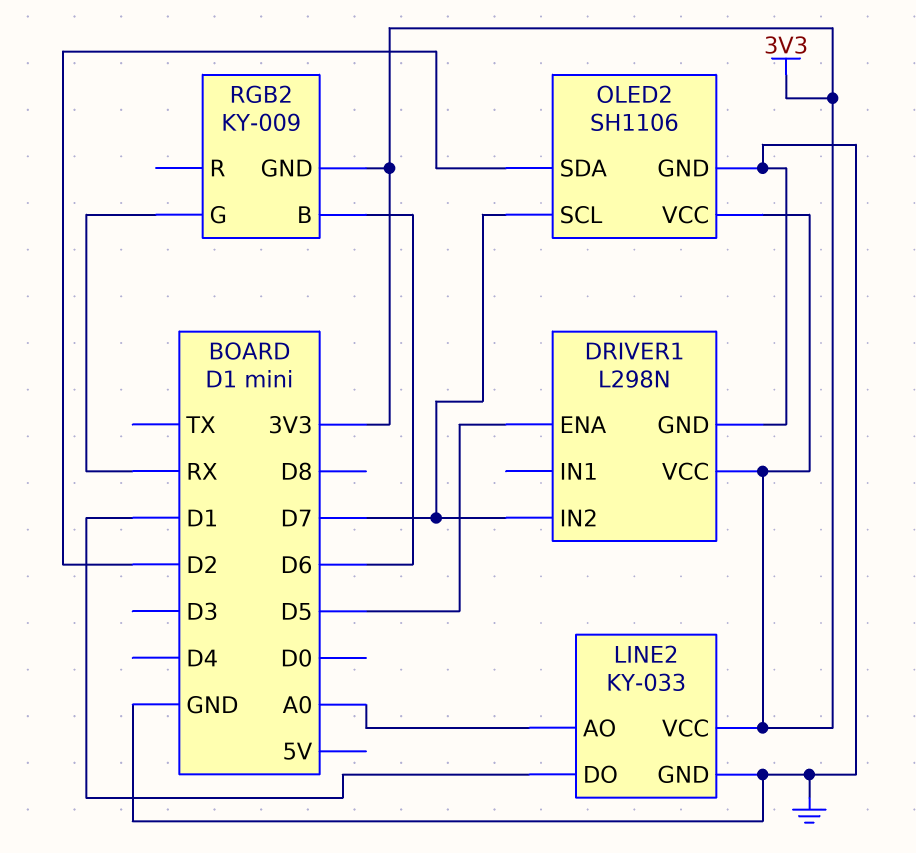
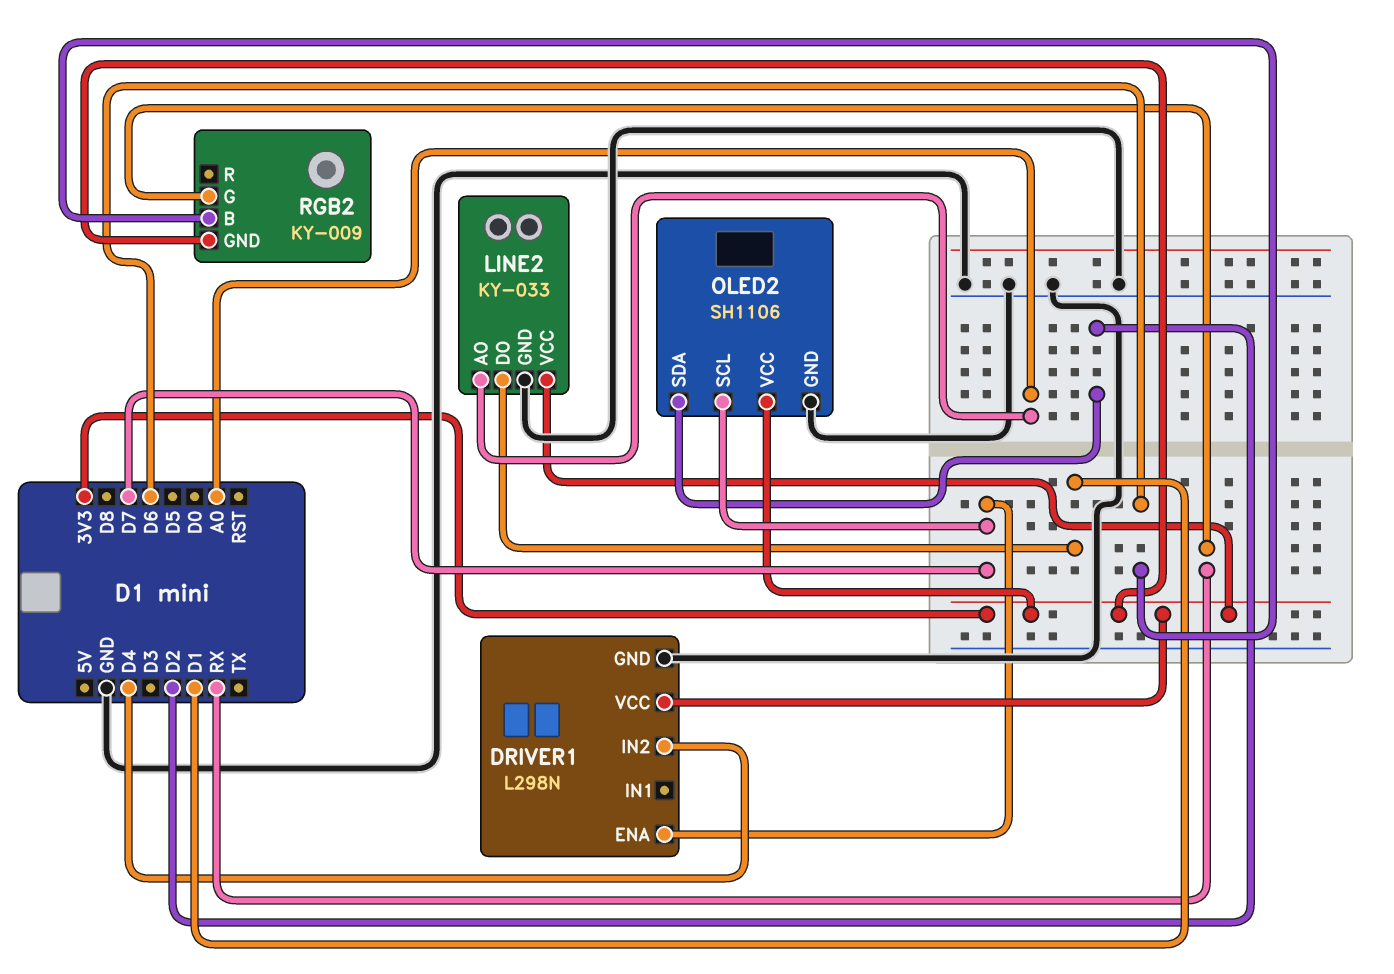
DRIVER1 pin ENA: D5 -> D7
DRIVER1 pin IN2: D7 -> D4

